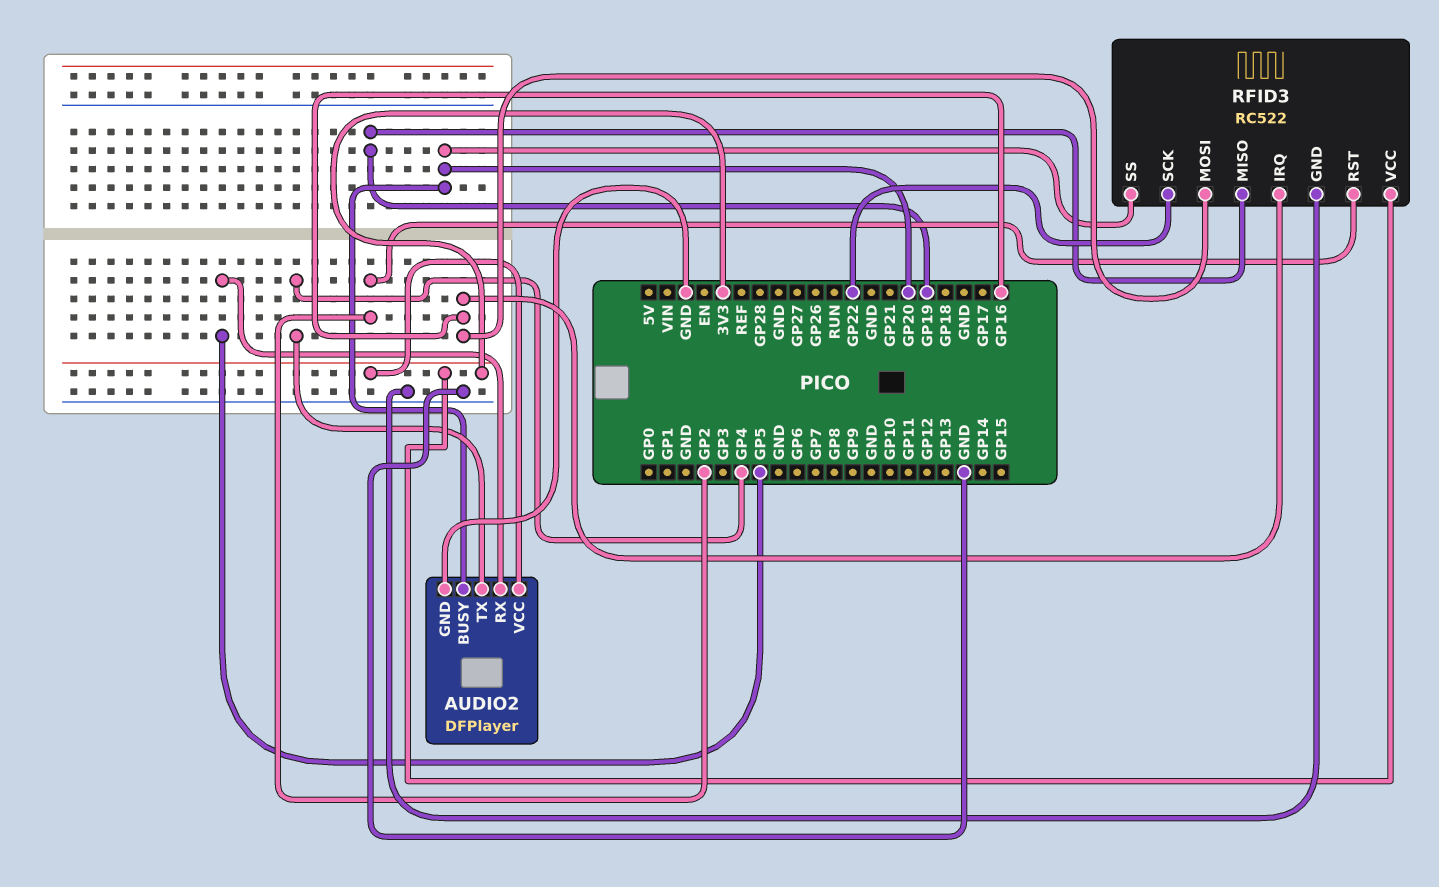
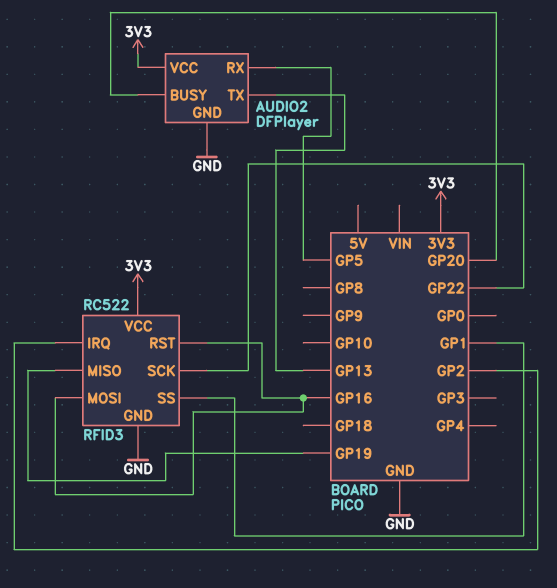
AUDIO2 pin TX: GP4 -> GP13
RFID3 pin IRQ: GP16 -> GP2
RFID3 pin RST: GP2 -> GP16
RFID3 pin SS: GP20 -> GP1

